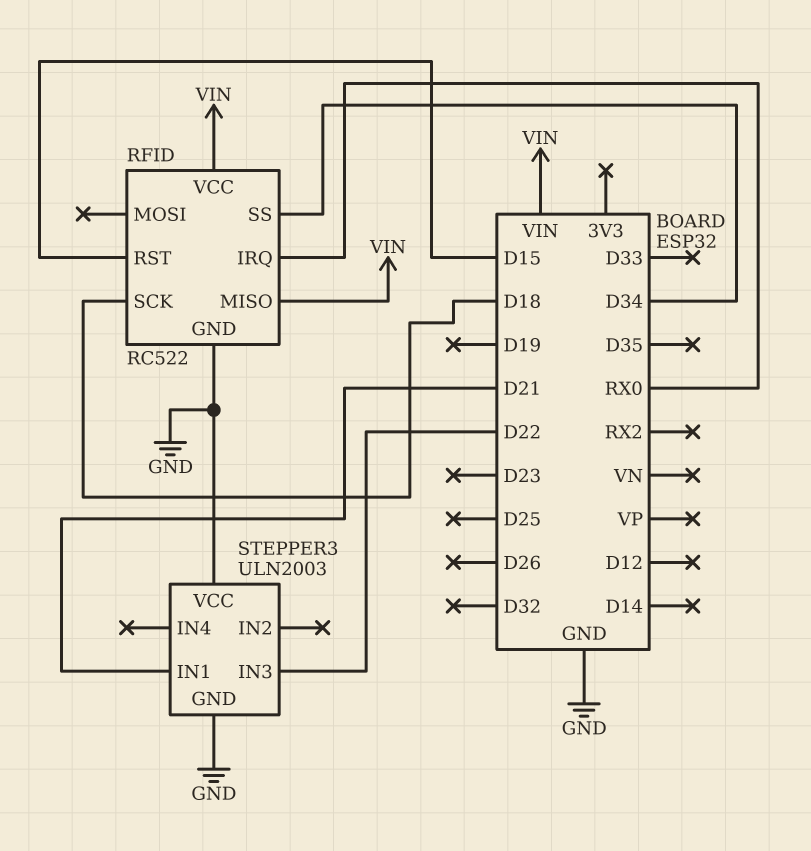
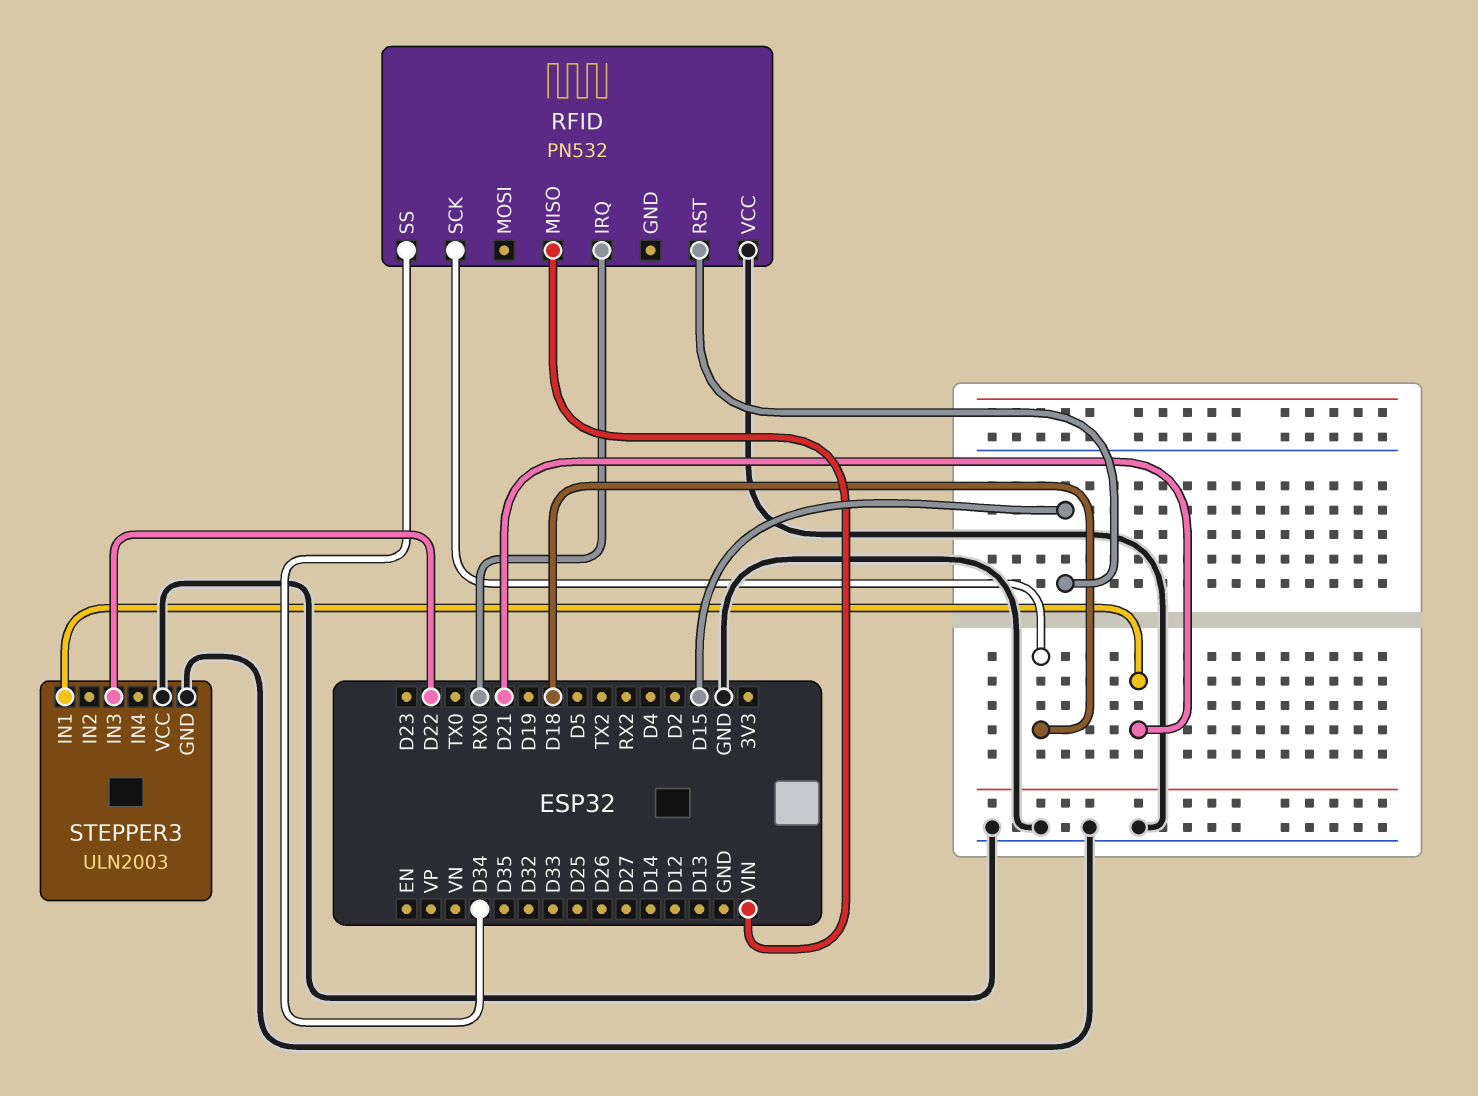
RFID: RC522 -> PN532
RFID pin GND: GND -> none
RFID pin VCC: VIN -> GND

